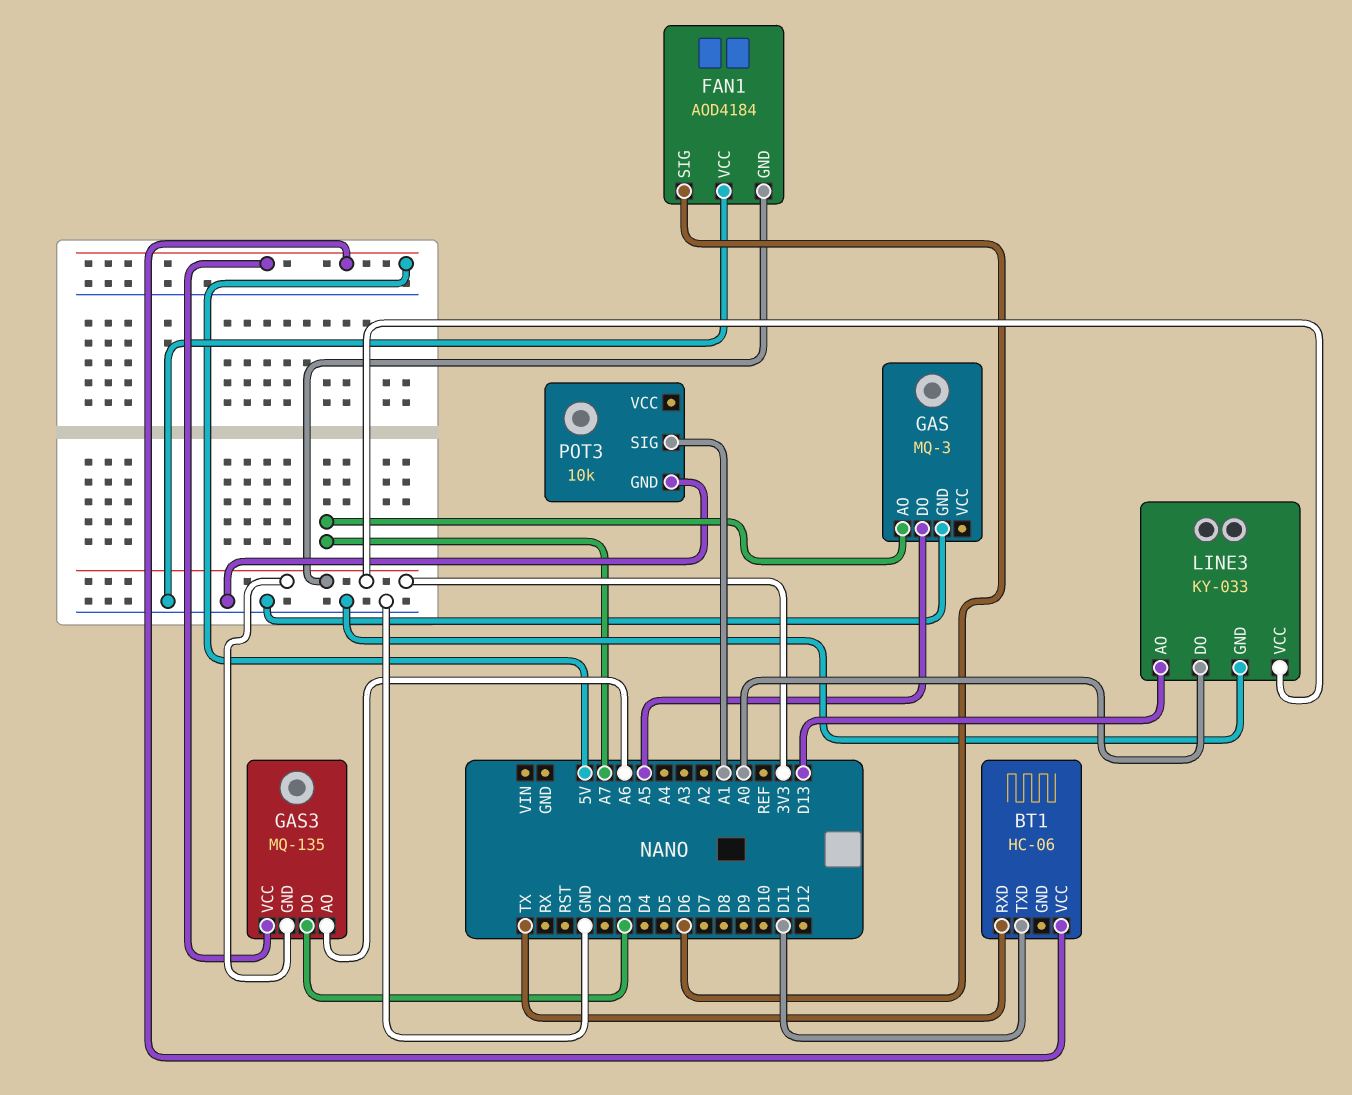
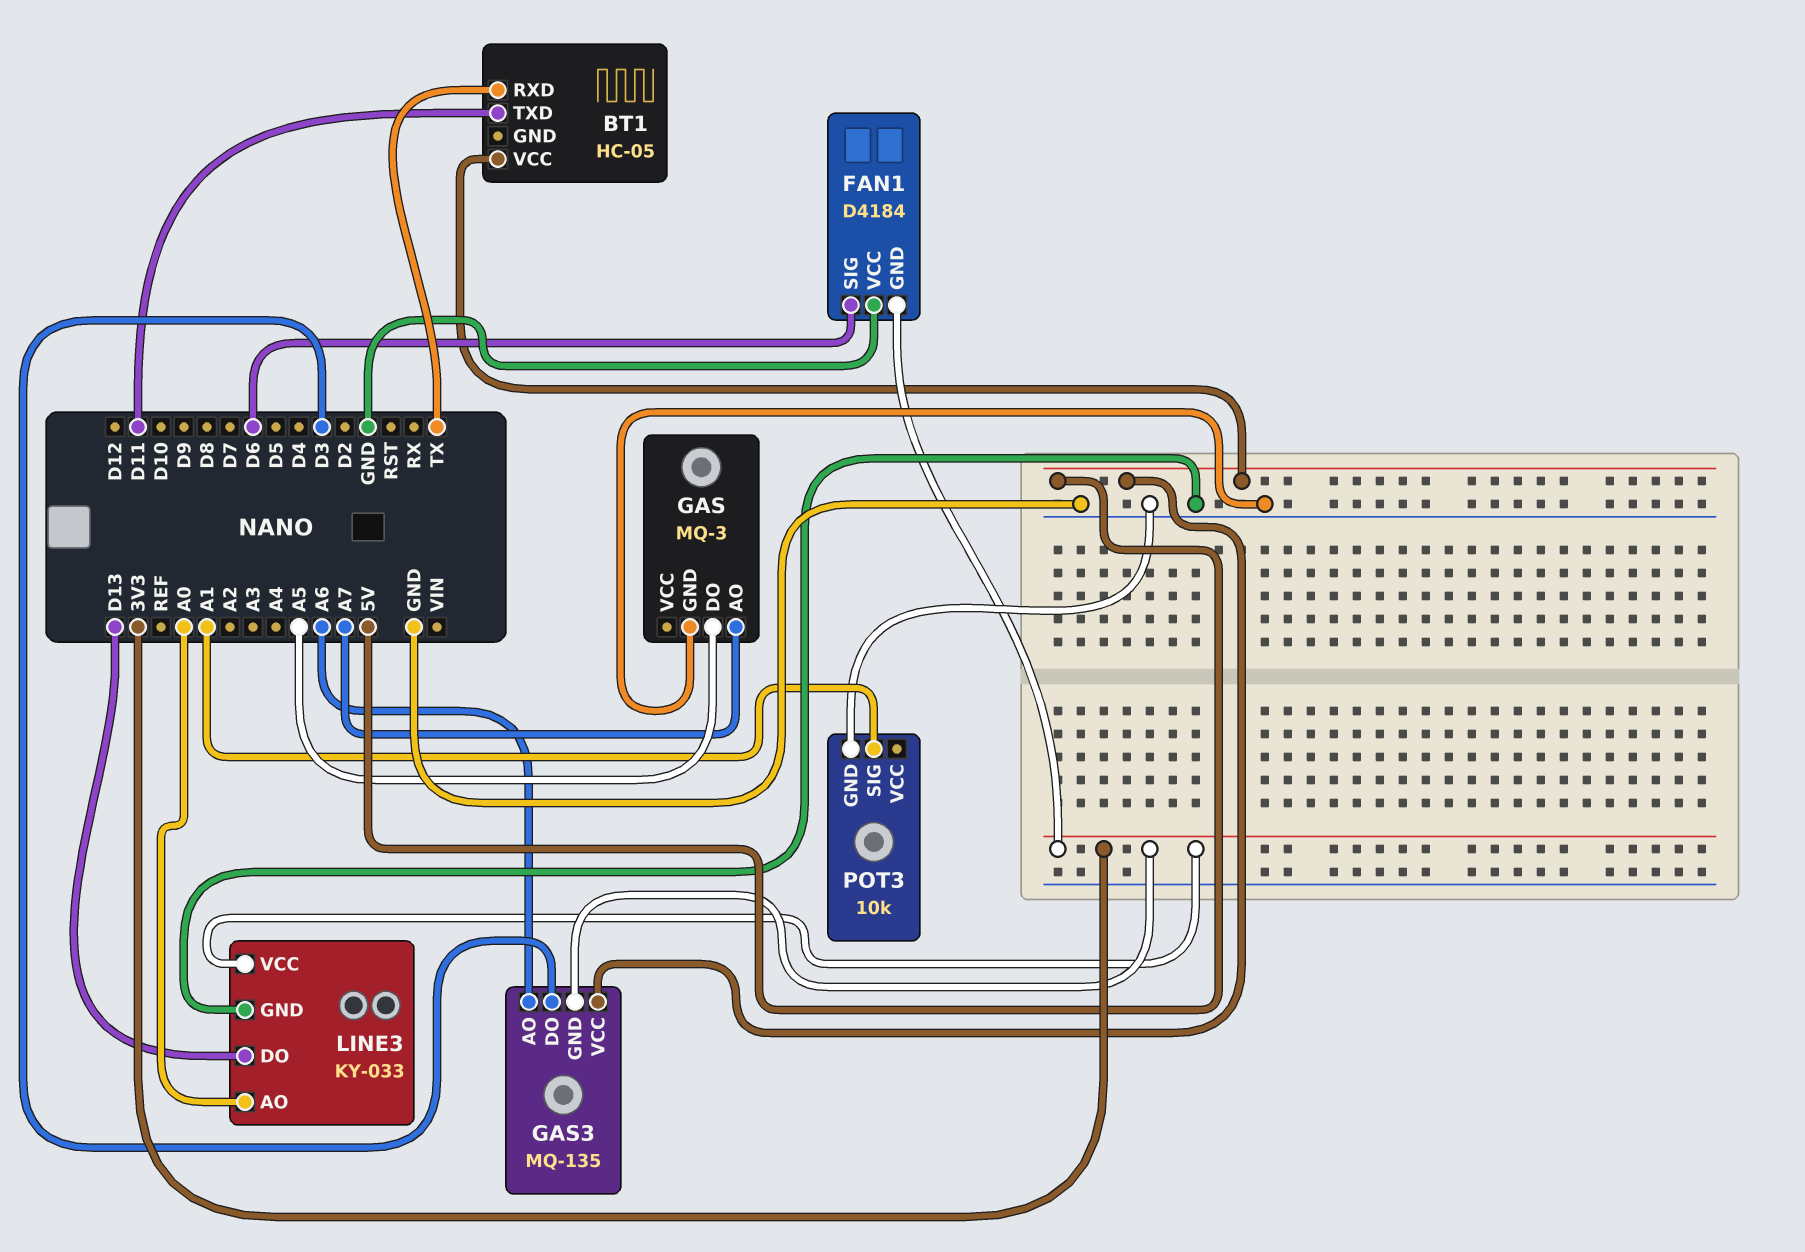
BT1: HC-06 -> HC-05
FAN1: AOD4184 -> D4184
LINE3 pin AO: D13 -> A0
LINE3 pin DO: A0 -> D13

